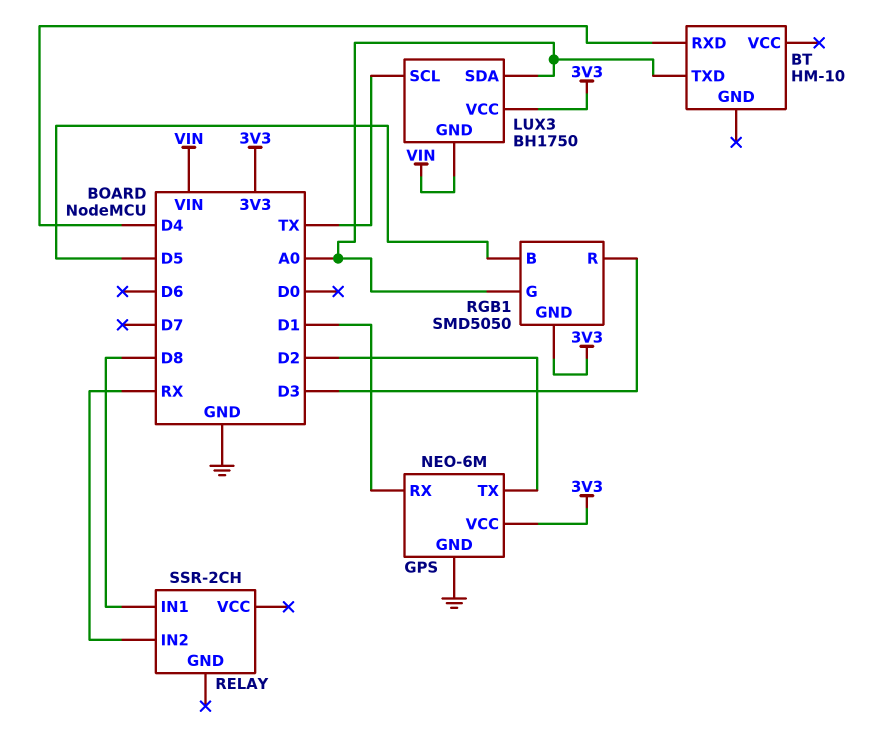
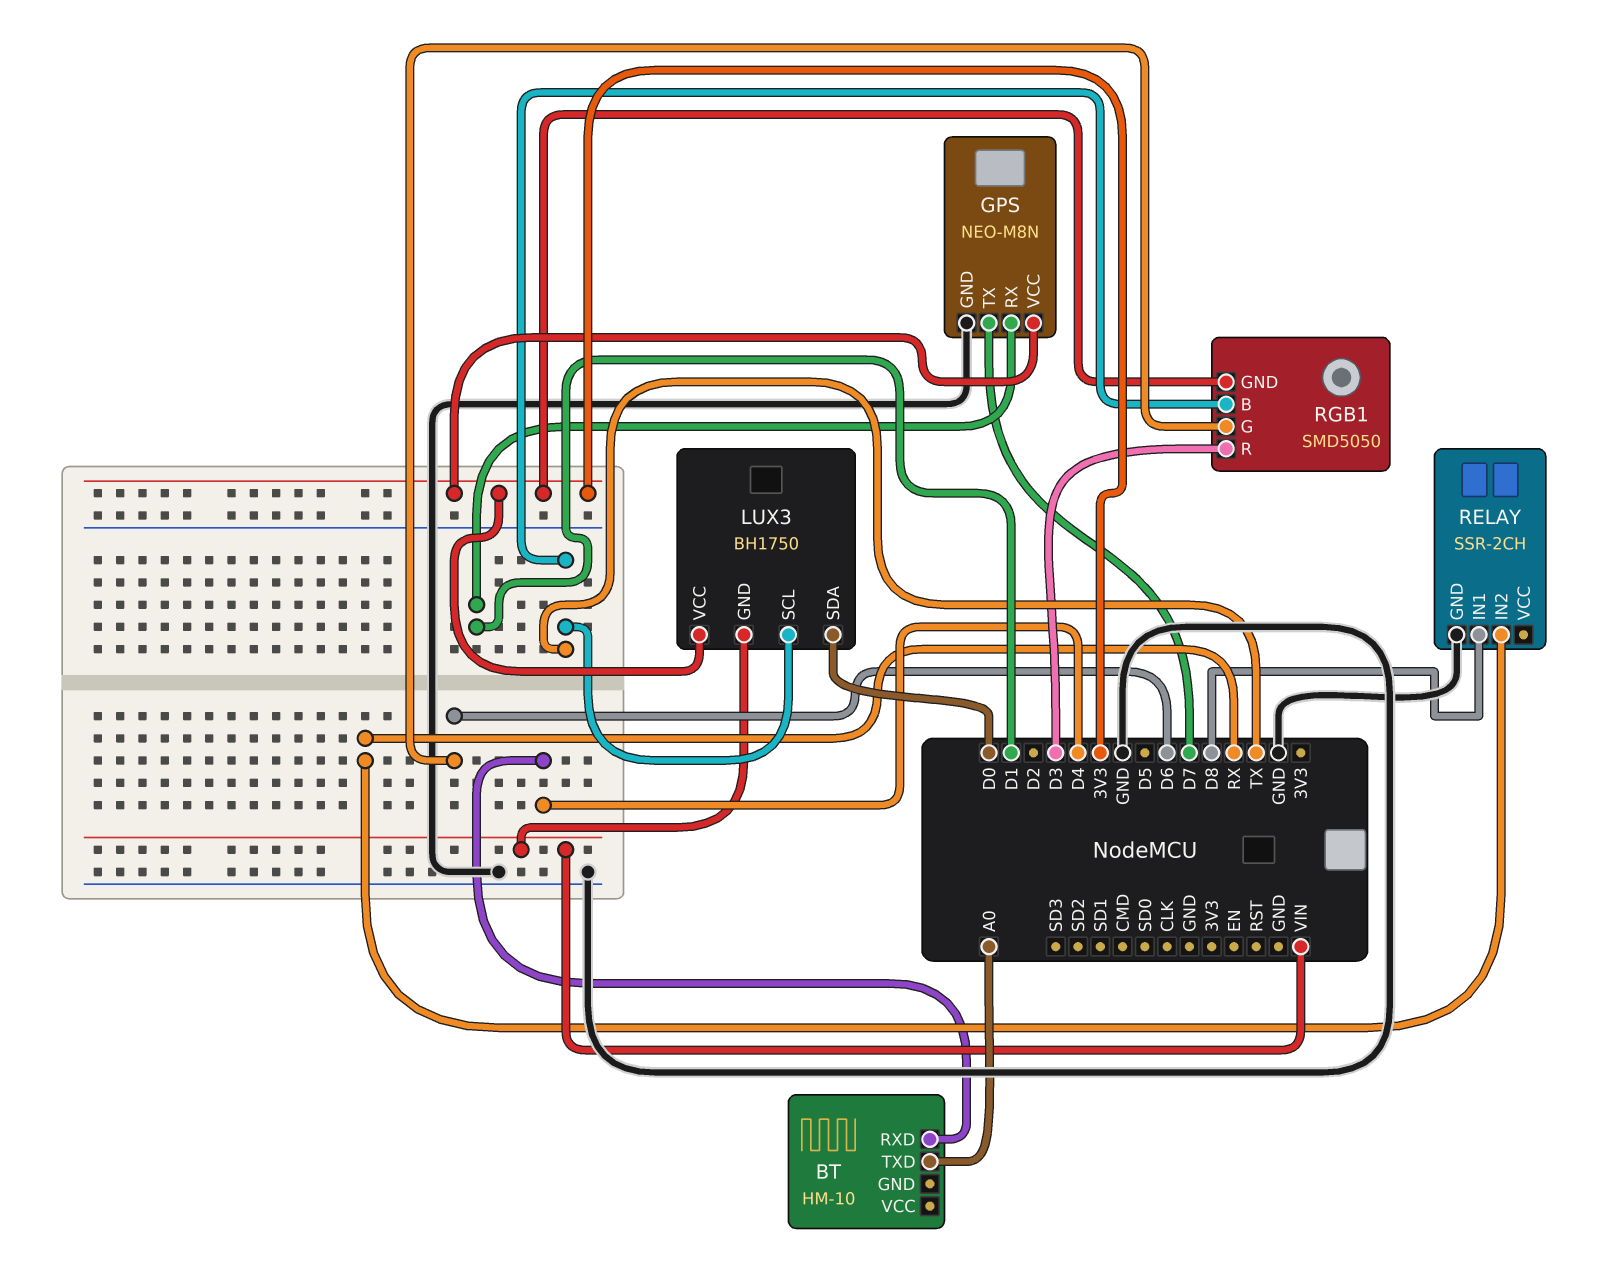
GPS: NEO-6M -> NEO-M8N
GPS pin TX: D2 -> D7
LUX3 pin SDA: A0 -> D0
RELAY pin GND: none -> GND
RGB1 pin B: D5 -> TX
RGB1 pin G: A0 -> D6

